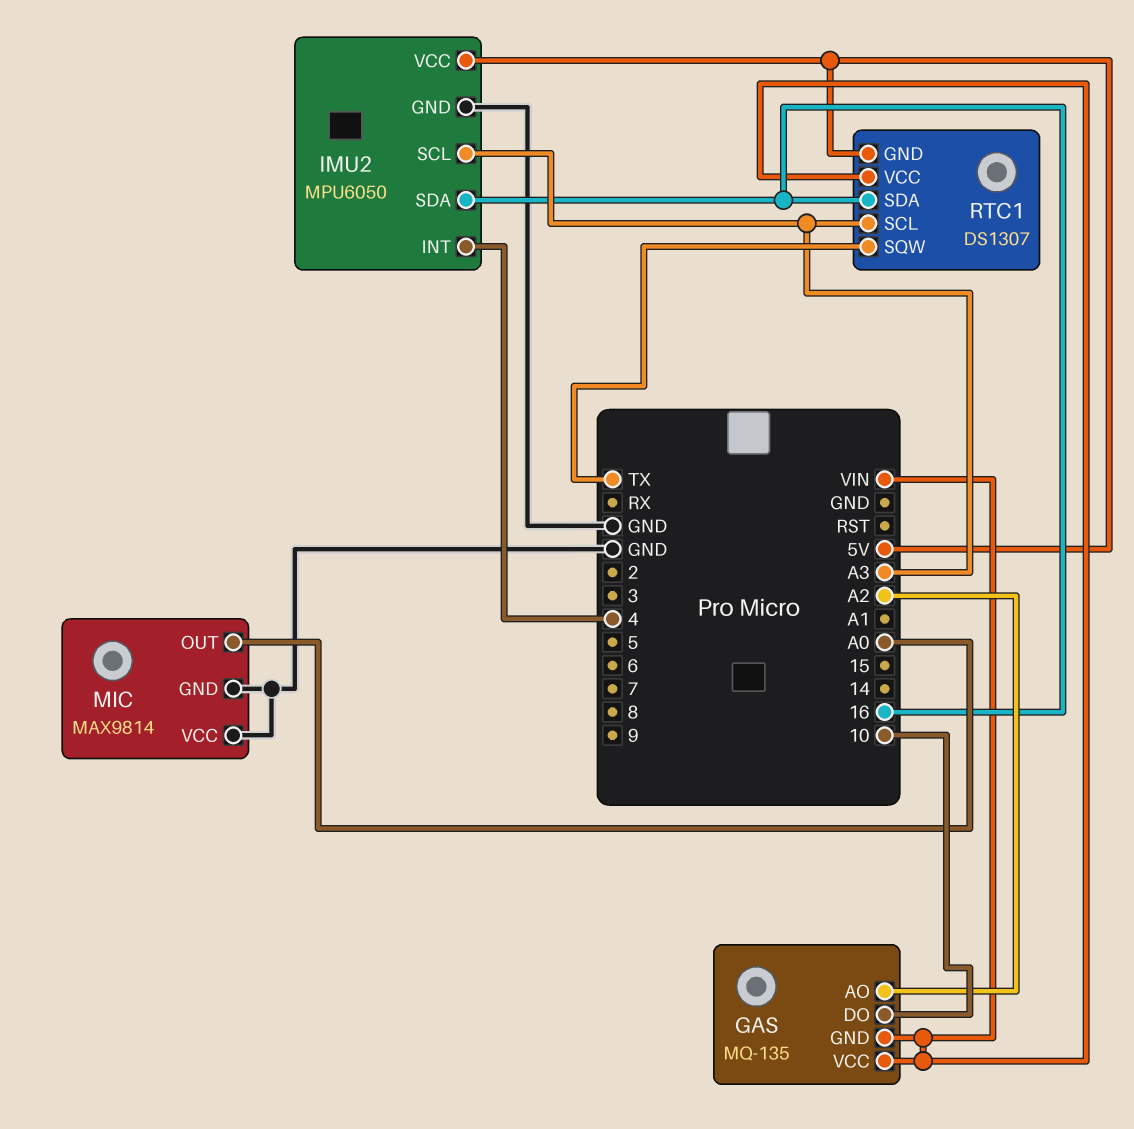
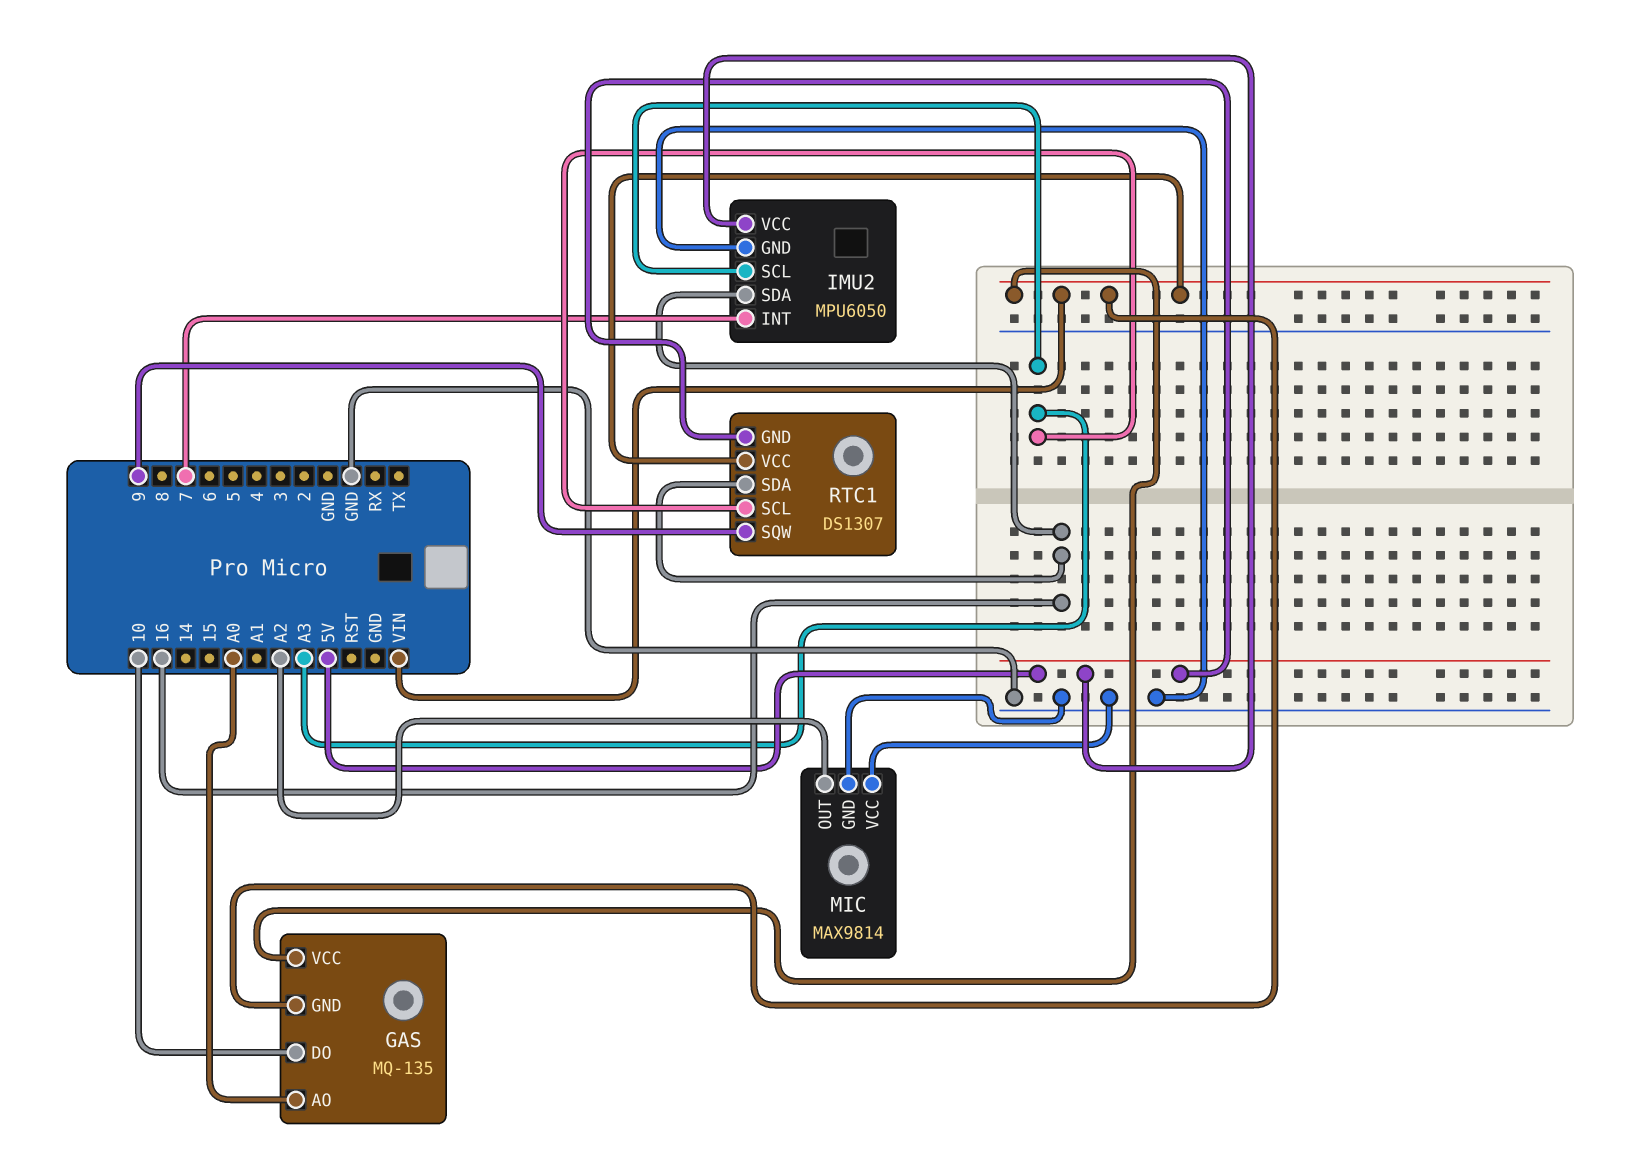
GAS pin AO: A2 -> A0
IMU2 pin INT: 4 -> 7
MIC pin OUT: A0 -> A2
RTC1 pin SQW: TX -> 9

